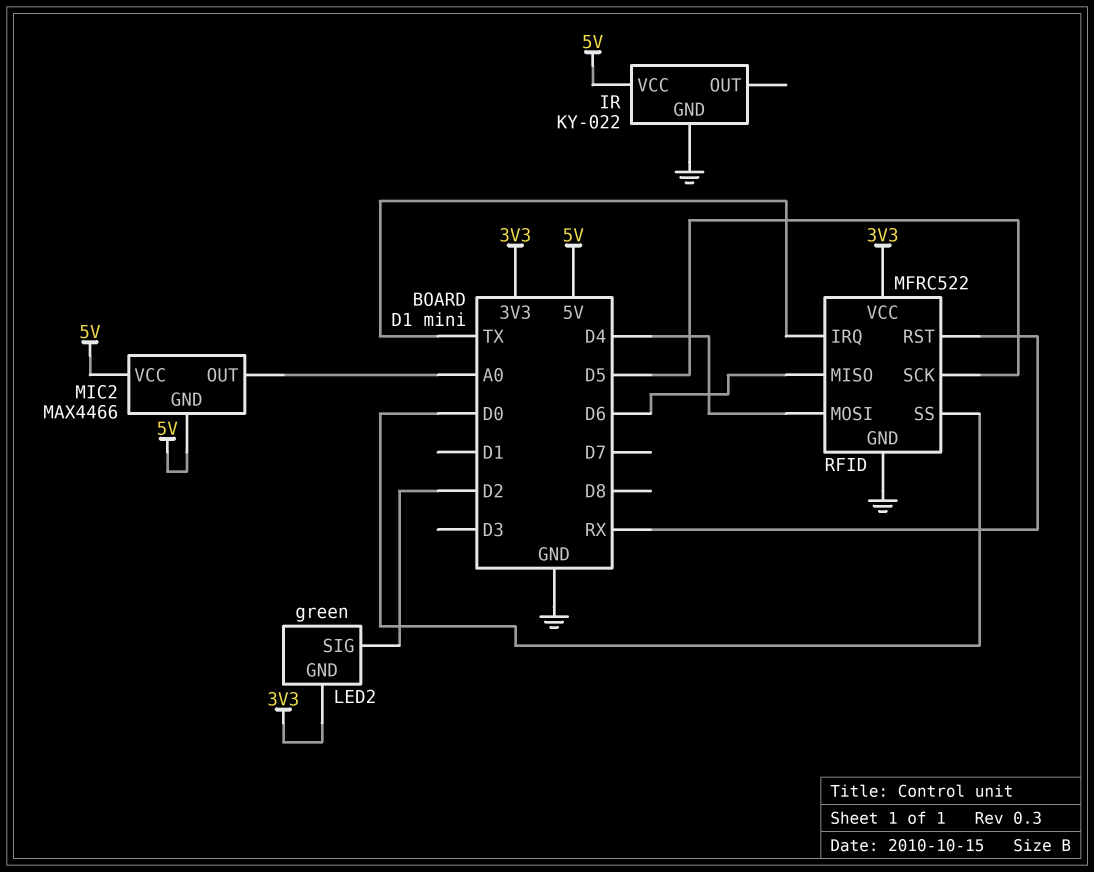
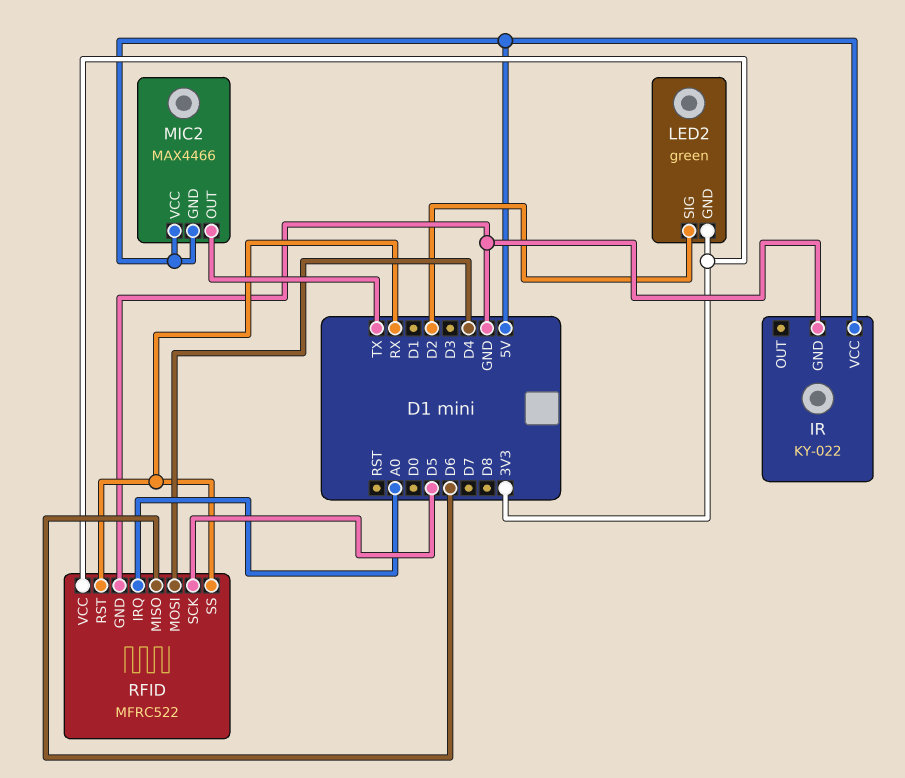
MIC2 pin OUT: A0 -> TX
RFID pin IRQ: TX -> A0
RFID pin SS: D0 -> RX

